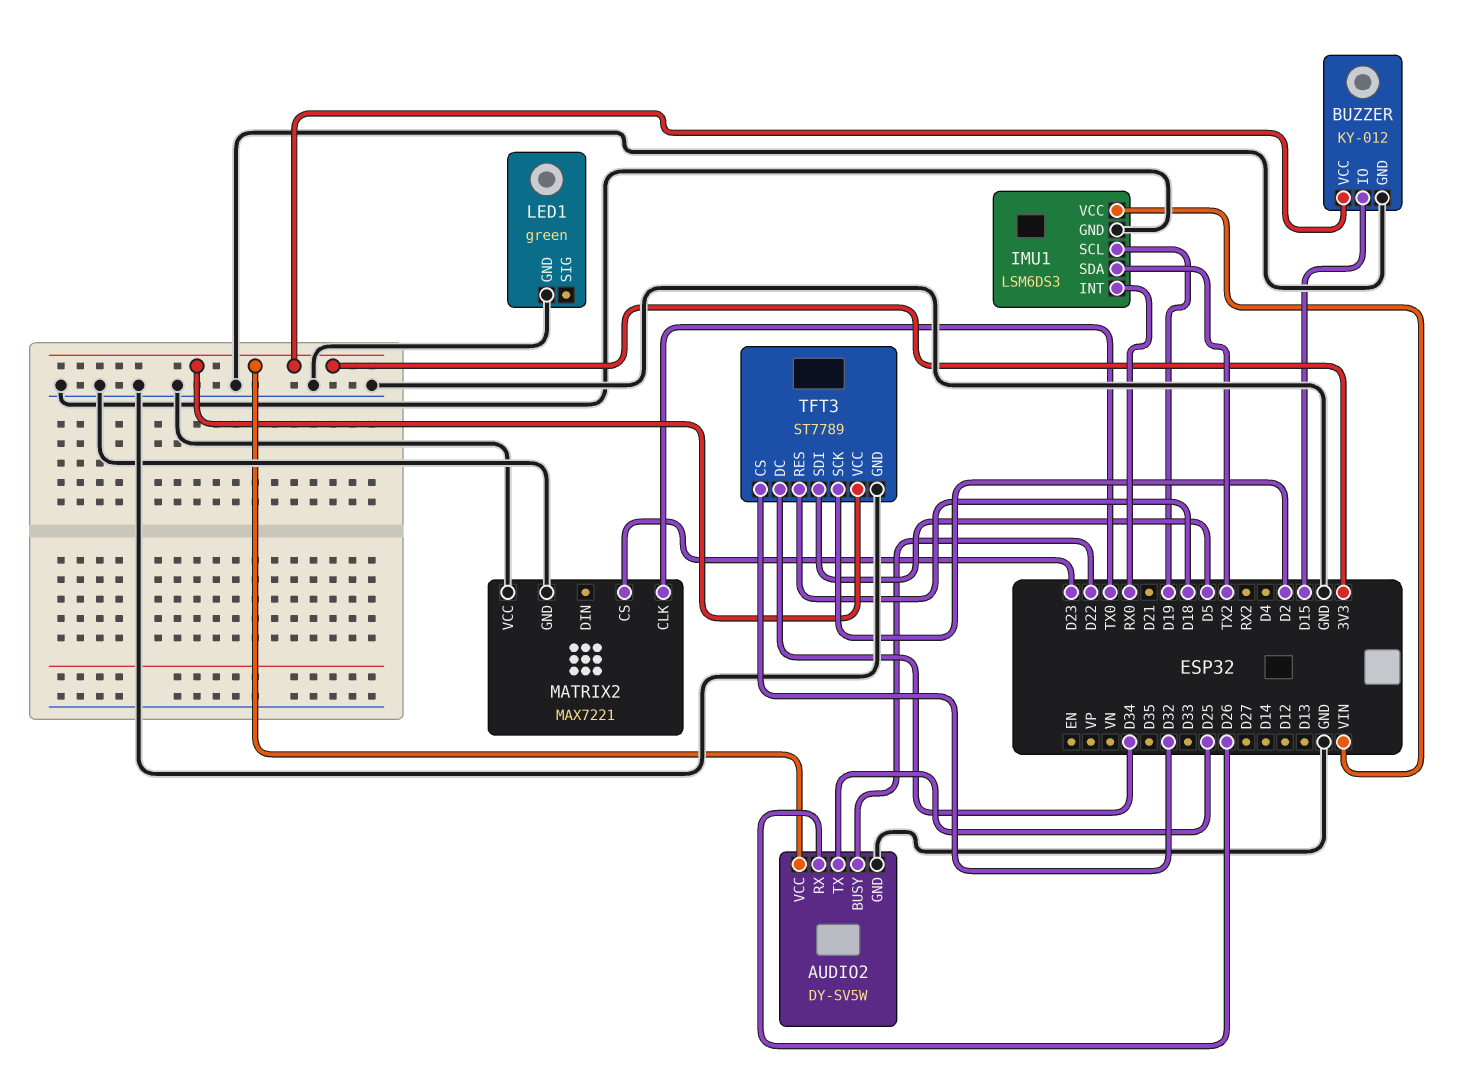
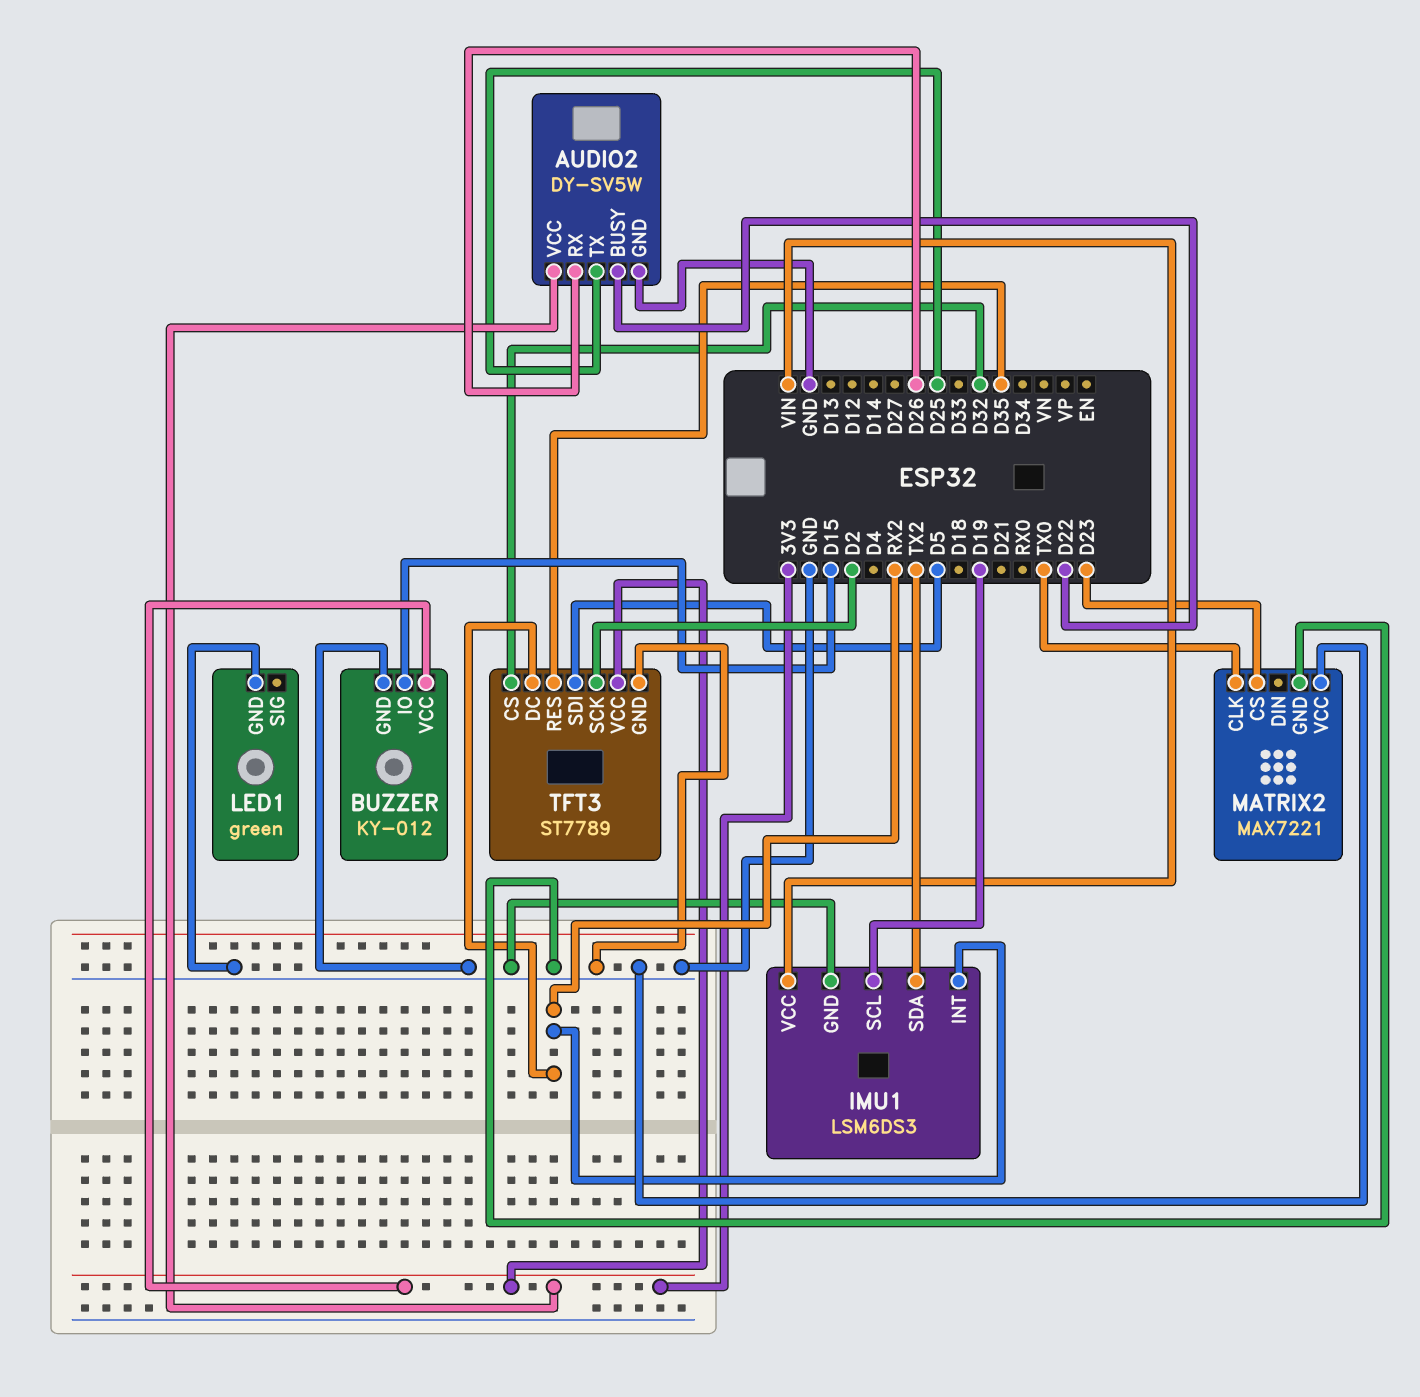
IMU1 pin INT: RX0 -> RX2
TFT3 pin DC: D34 -> RX2
TFT3 pin RES: D18 -> D35

